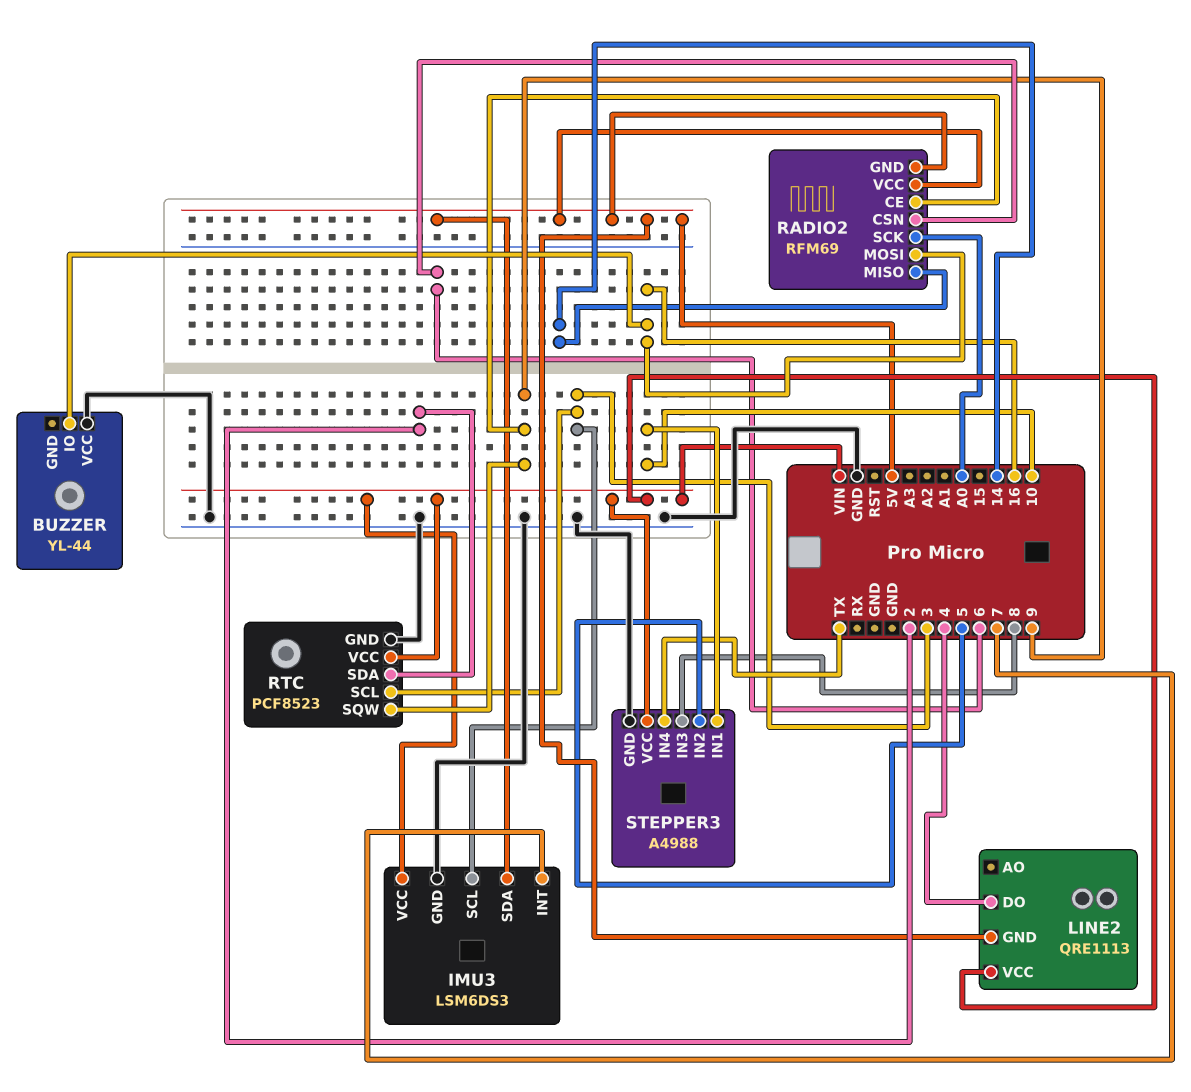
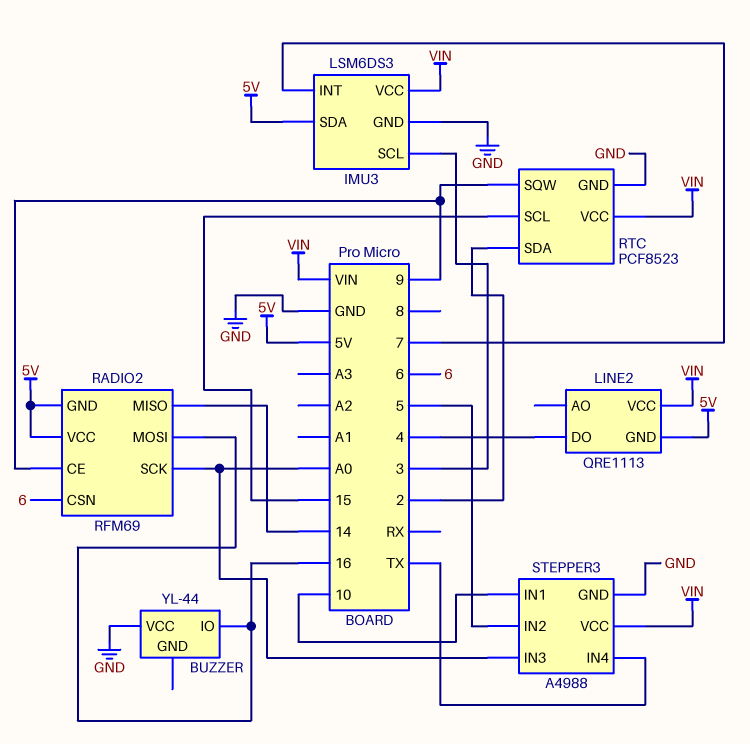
RTC pin SCL: 3 -> 15
STEPPER3 pin IN3: 8 -> A0

